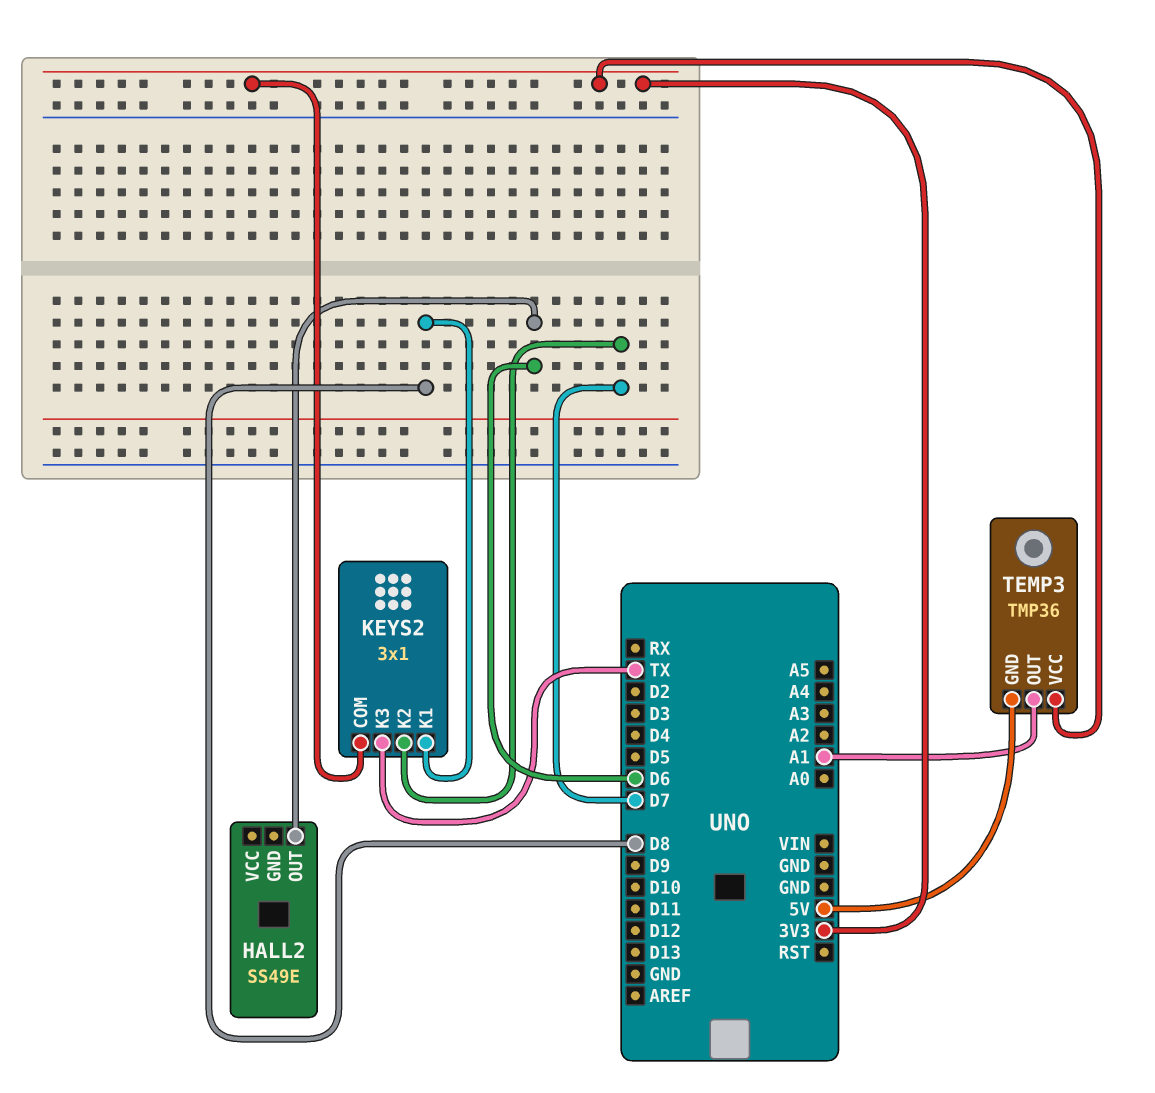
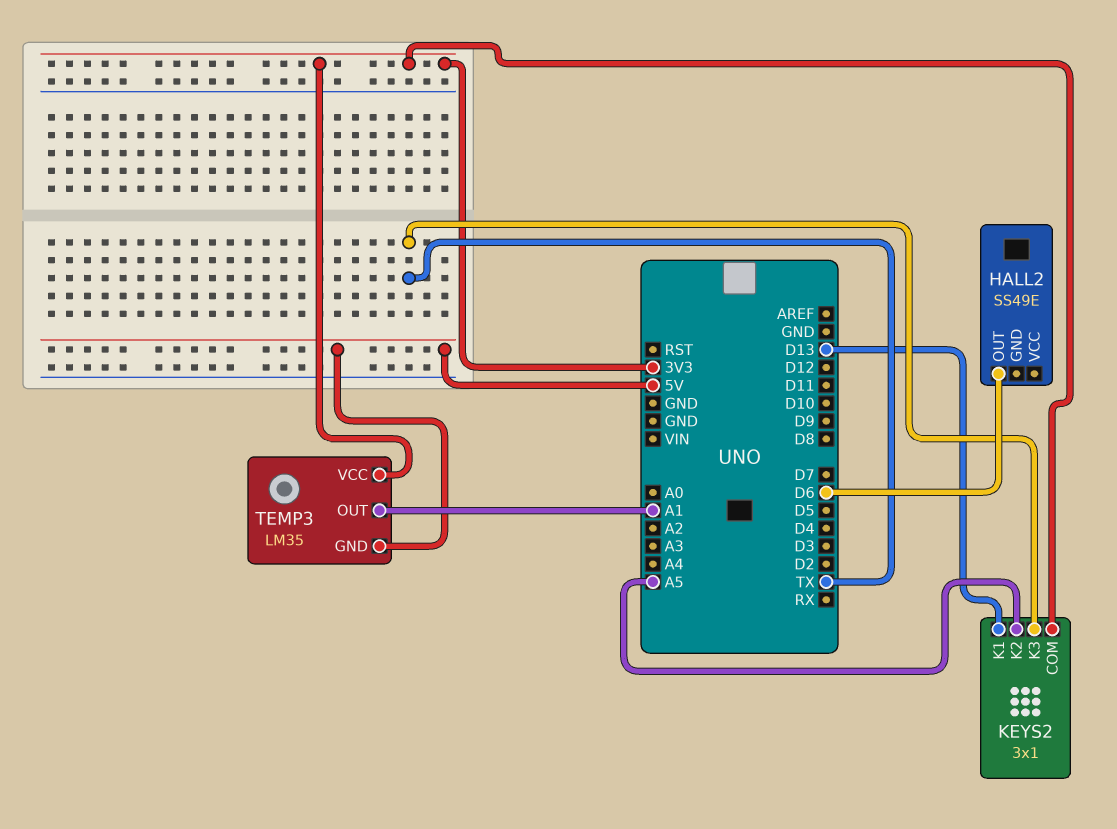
KEYS2 pin K1: D8 -> D13
KEYS2 pin K2: D7 -> A5
TEMP3: TMP36 -> LM35

